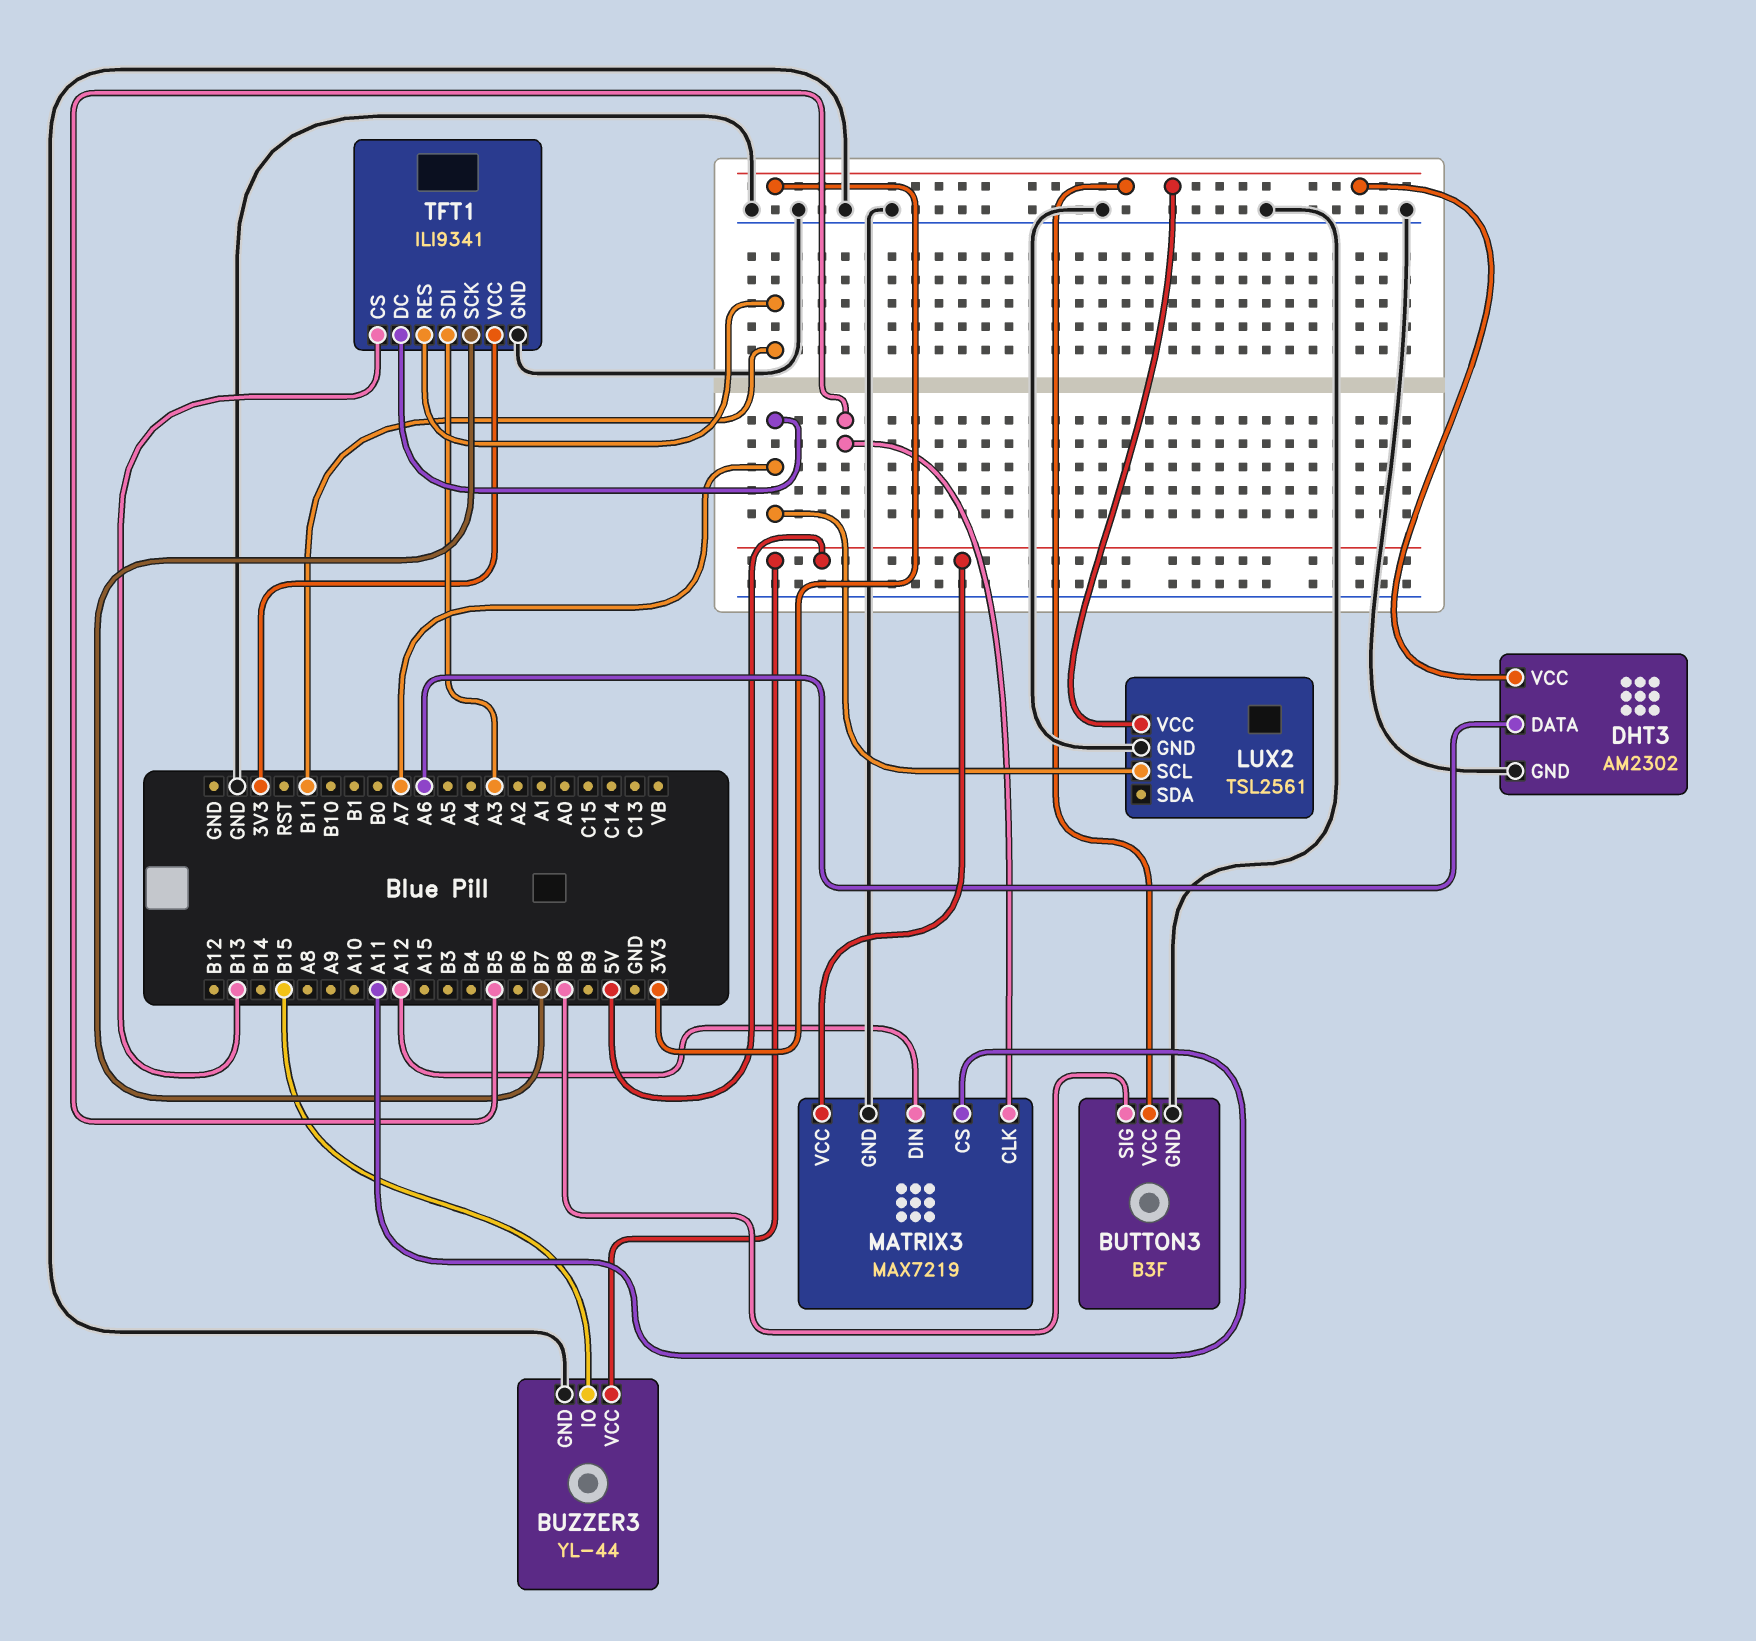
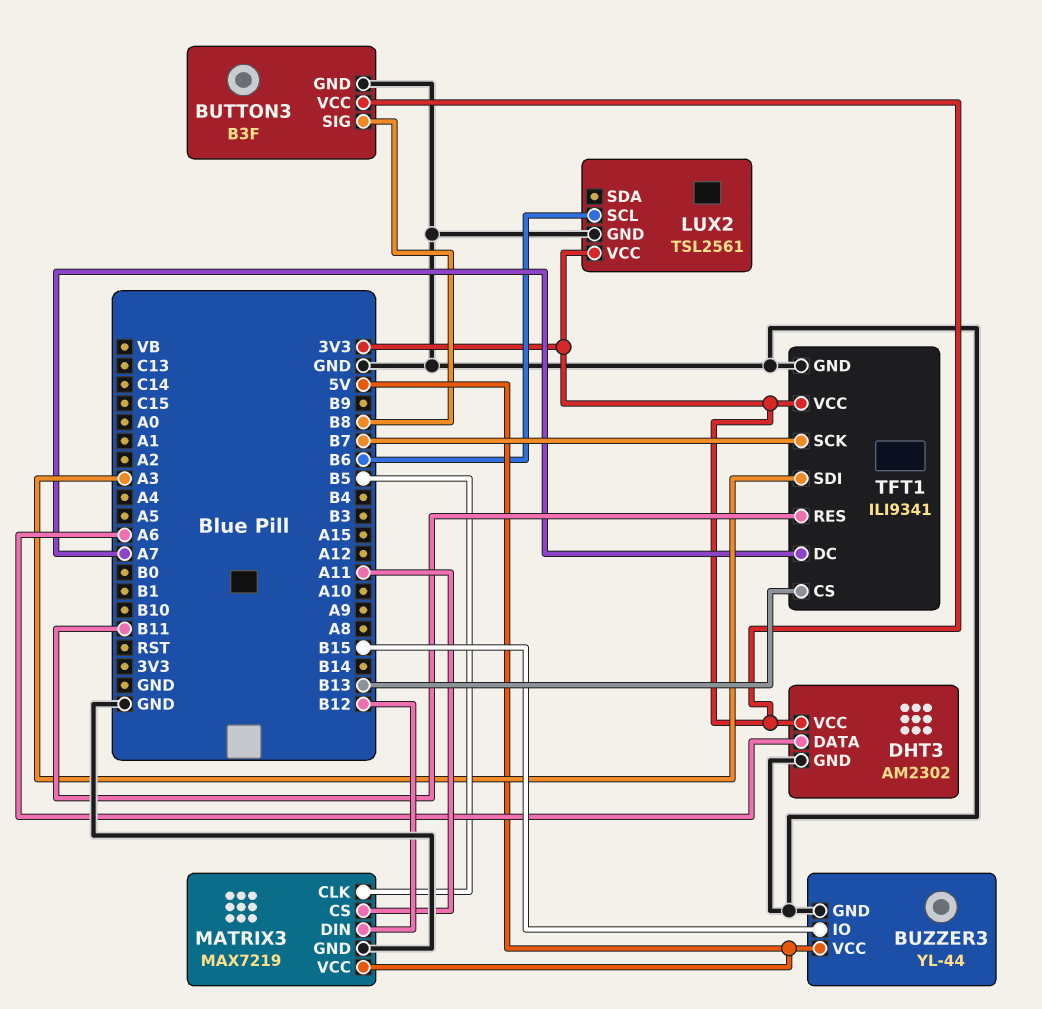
LUX2 pin SCL: A7 -> B6
MATRIX3 pin DIN: A12 -> B12

